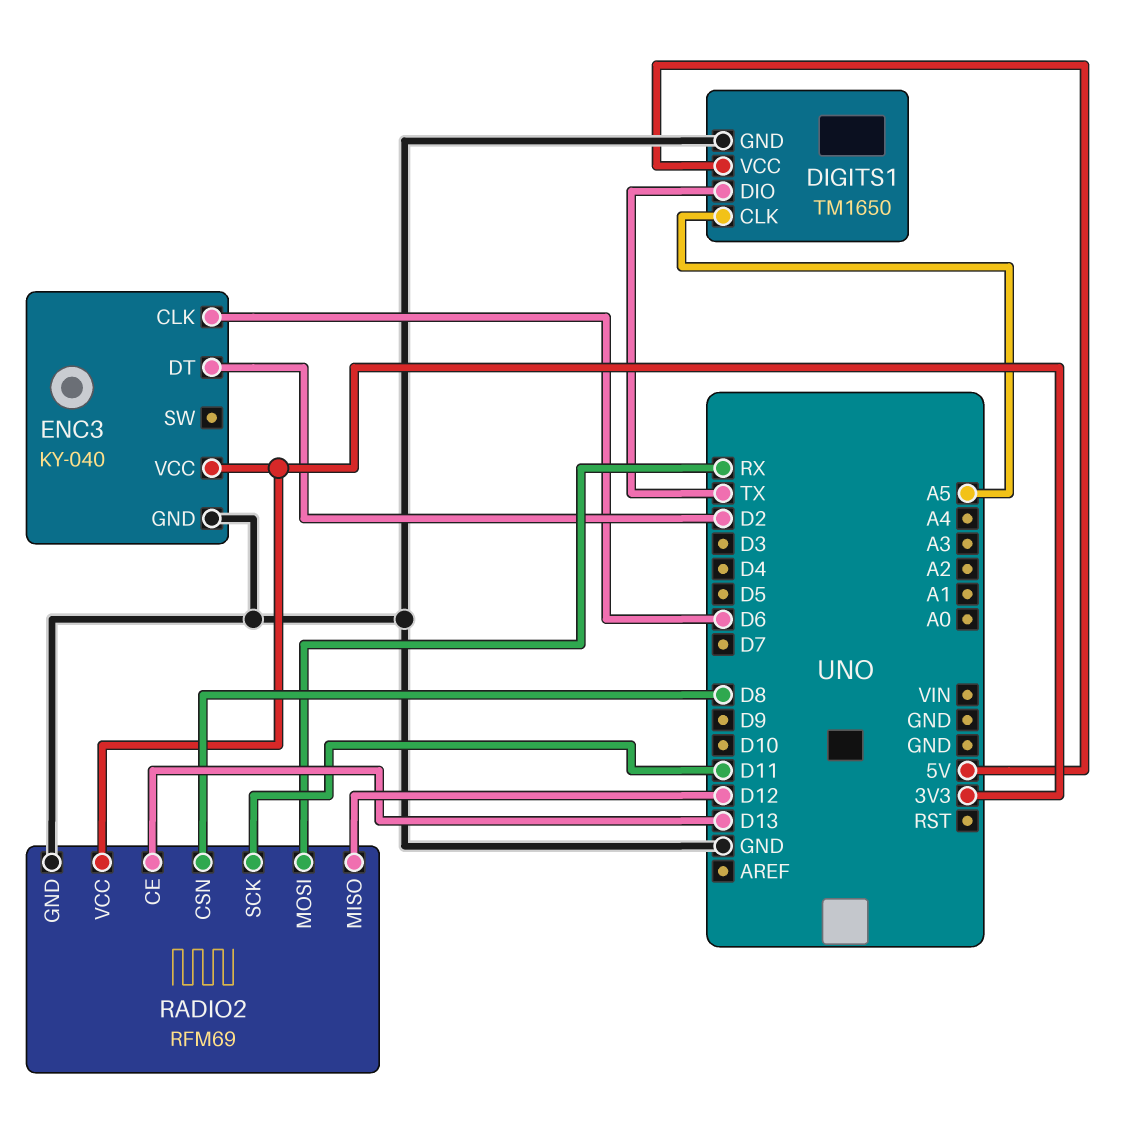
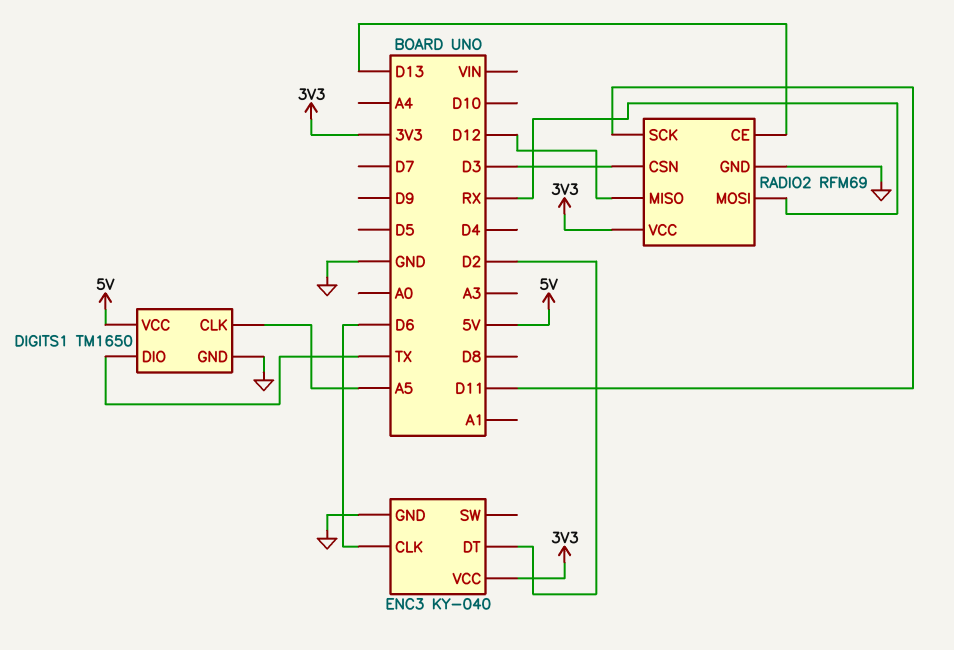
RADIO2 pin CSN: D8 -> D3

